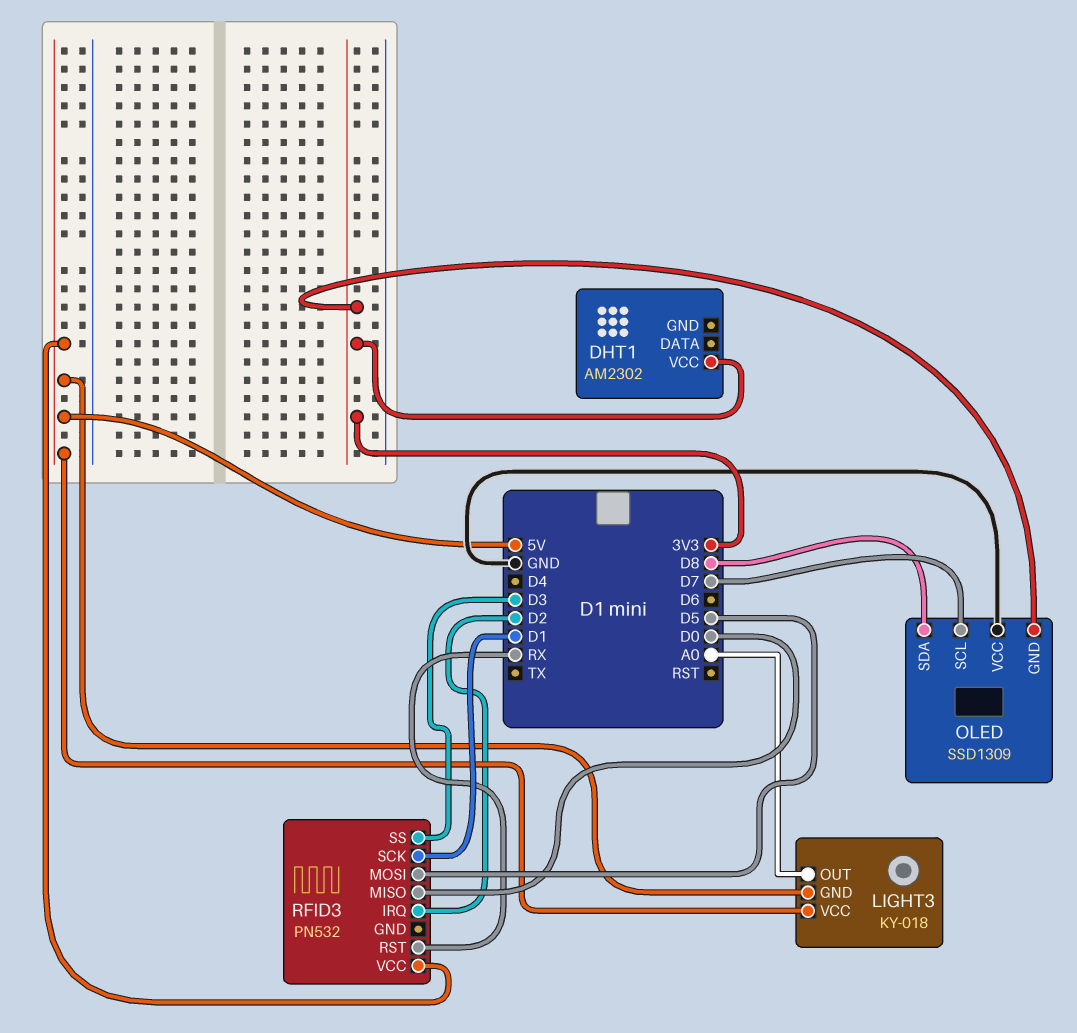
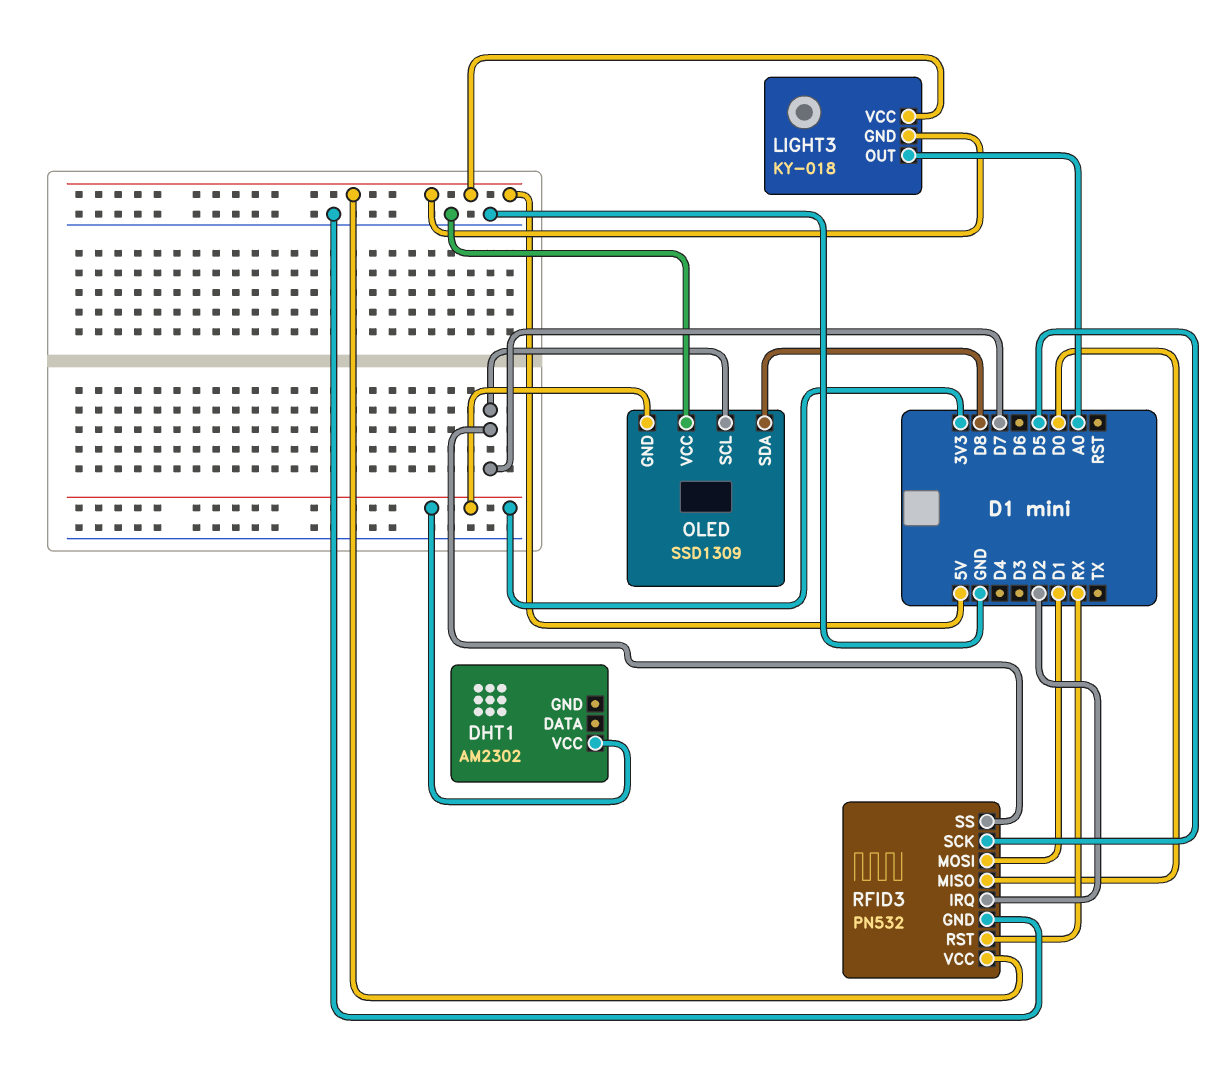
RFID3 pin GND: none -> GND
RFID3 pin MOSI: D5 -> D1
RFID3 pin SCK: D1 -> D5
RFID3 pin SS: D3 -> D7

